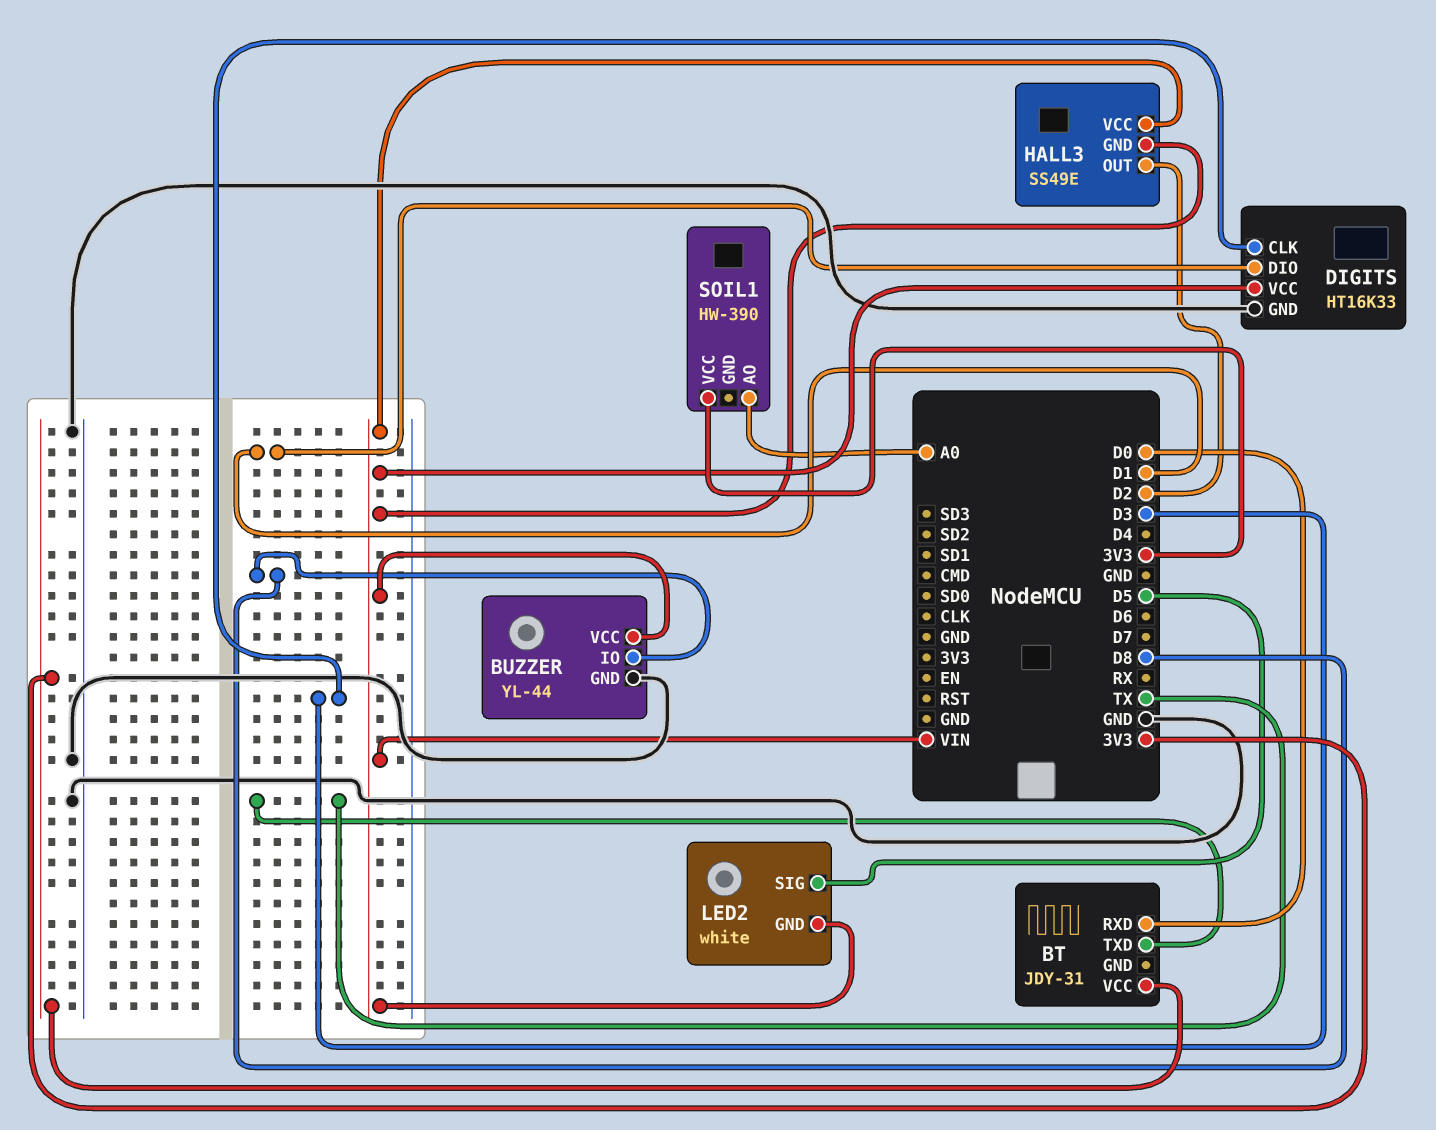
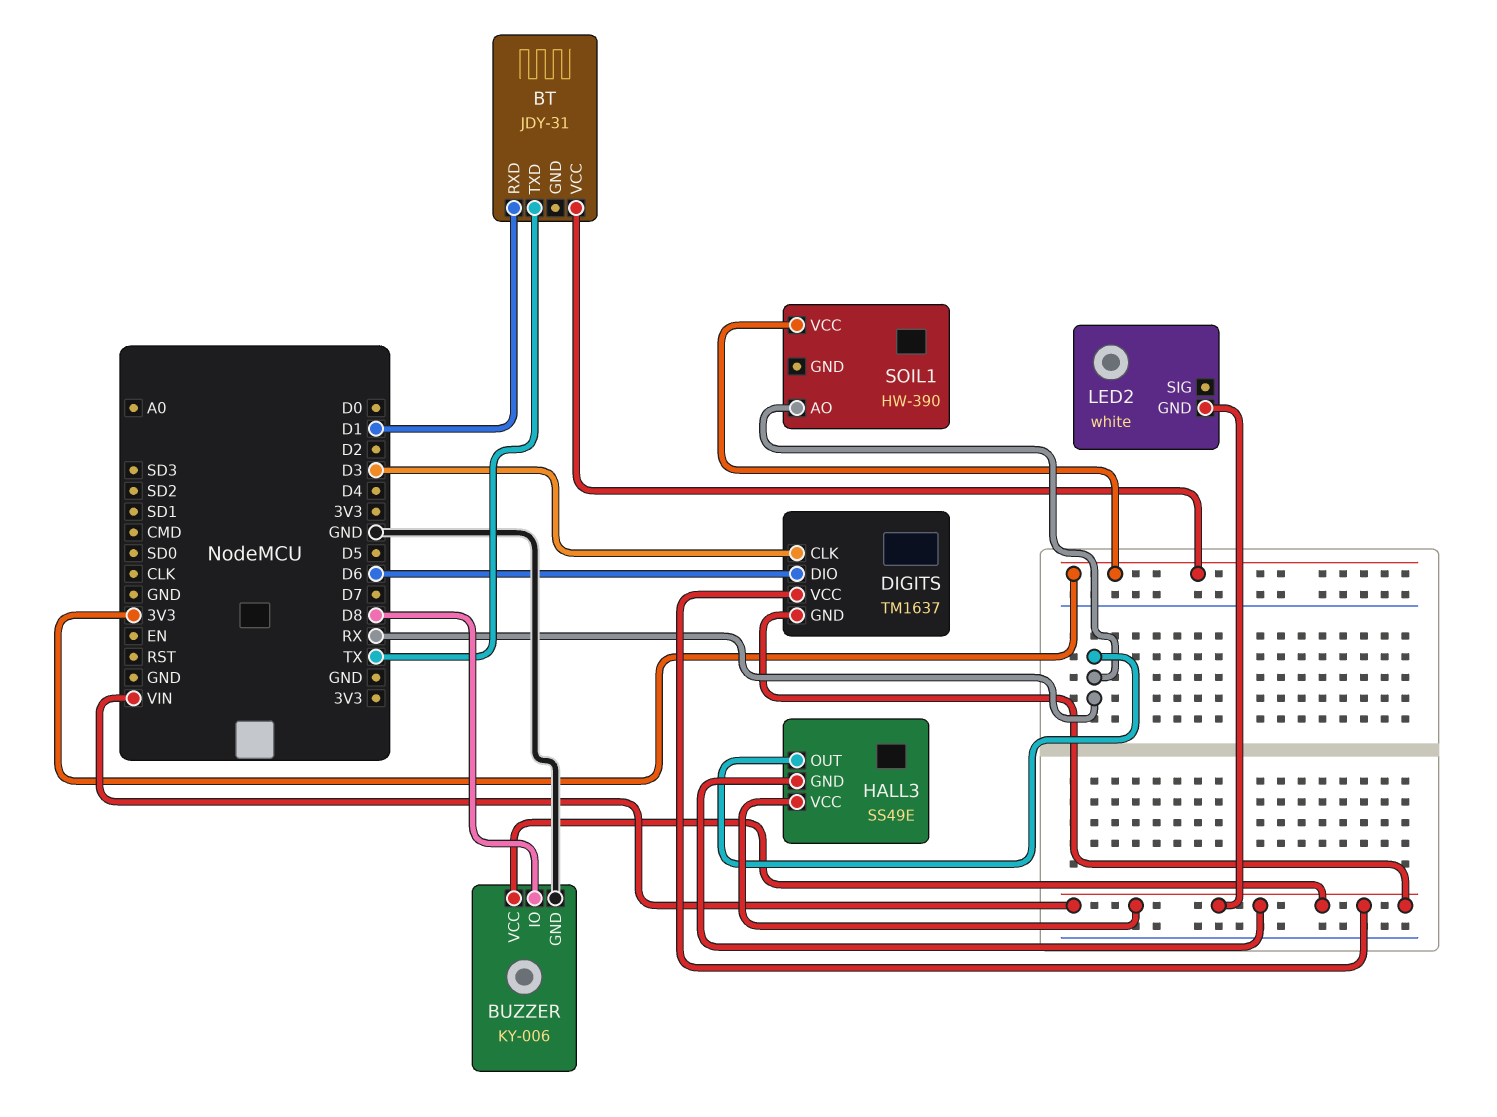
BT pin RXD: D0 -> D1
BUZZER: YL-44 -> KY-006
DIGITS: HT16K33 -> TM1637
DIGITS pin DIO: D1 -> D6
DIGITS pin GND: GND -> VIN
HALL3 pin OUT: D2 -> RX
LED2 pin SIG: D5 -> none
SOIL1 pin AO: A0 -> RX

